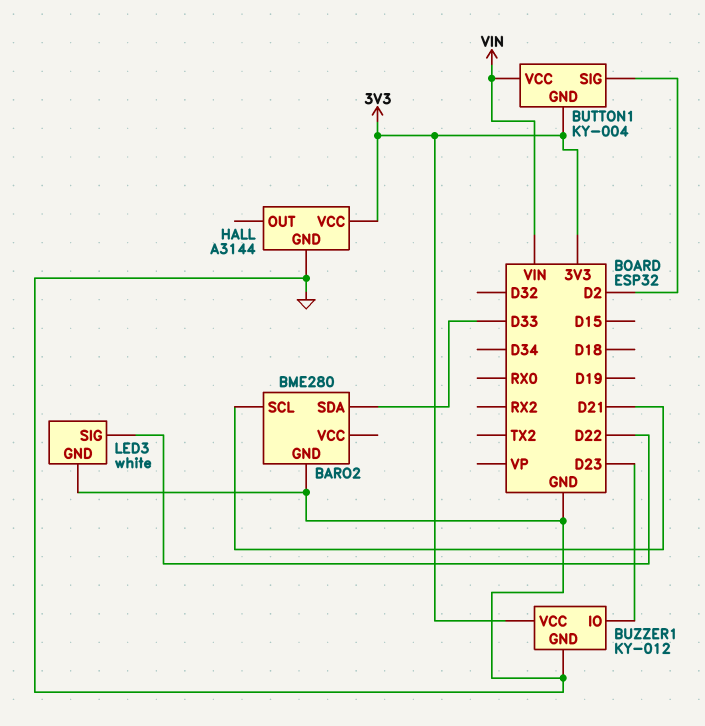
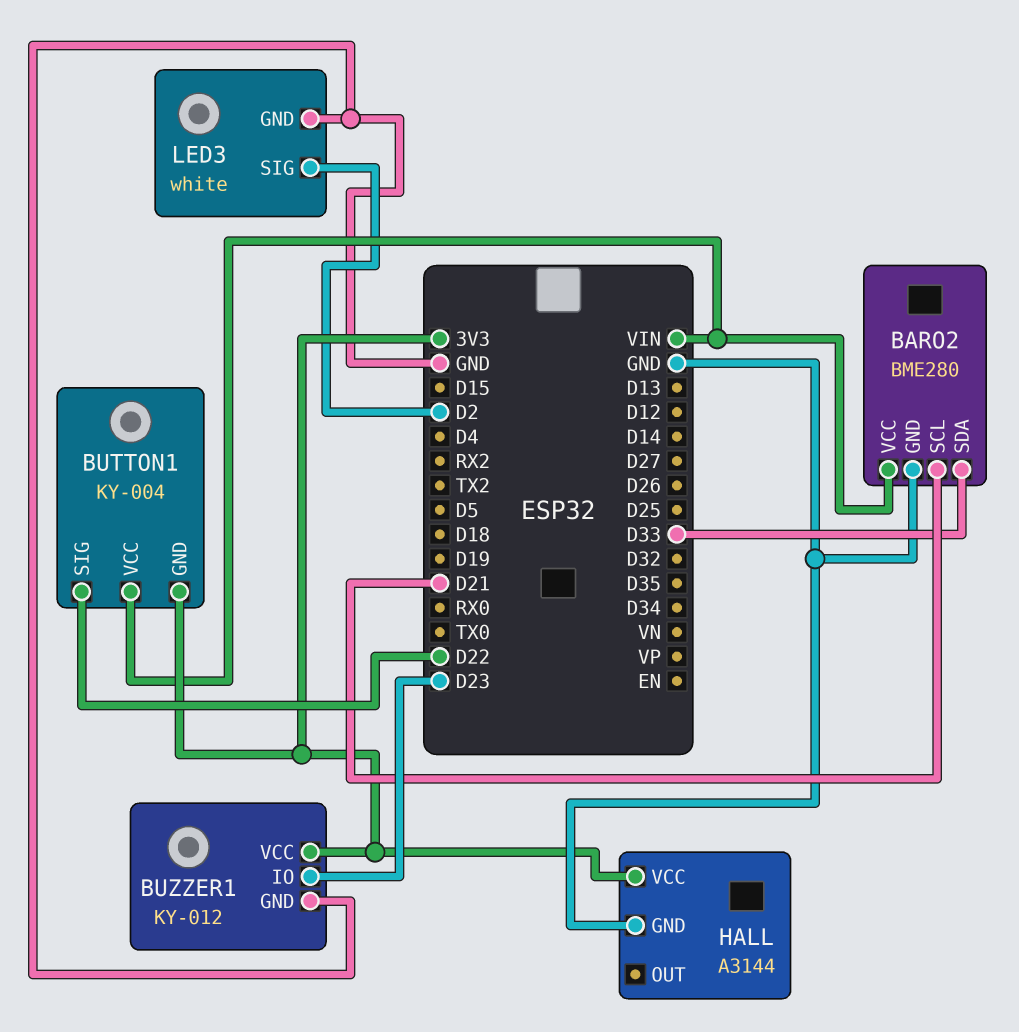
BARO2 pin VCC: none -> VIN
BUTTON1 pin SIG: D2 -> D22
LED3 pin SIG: D22 -> D2

